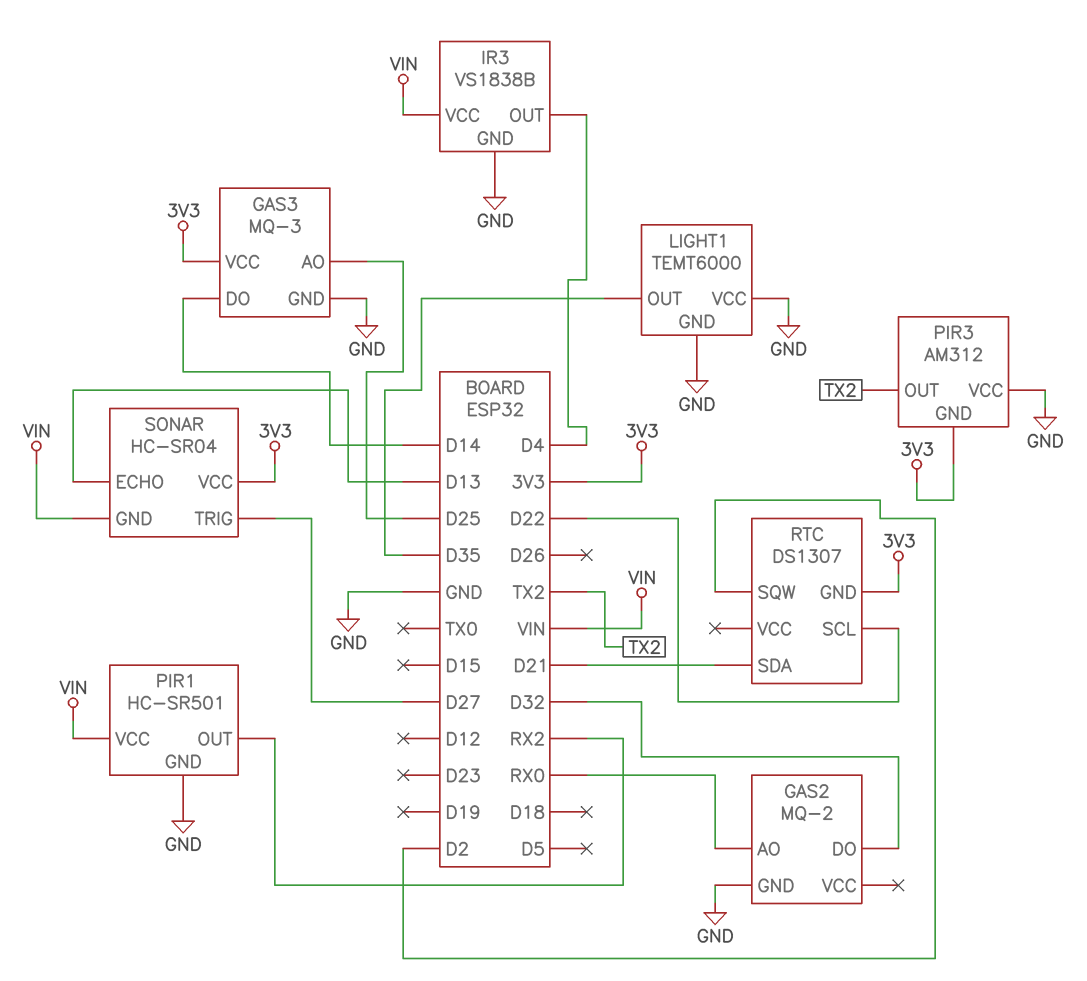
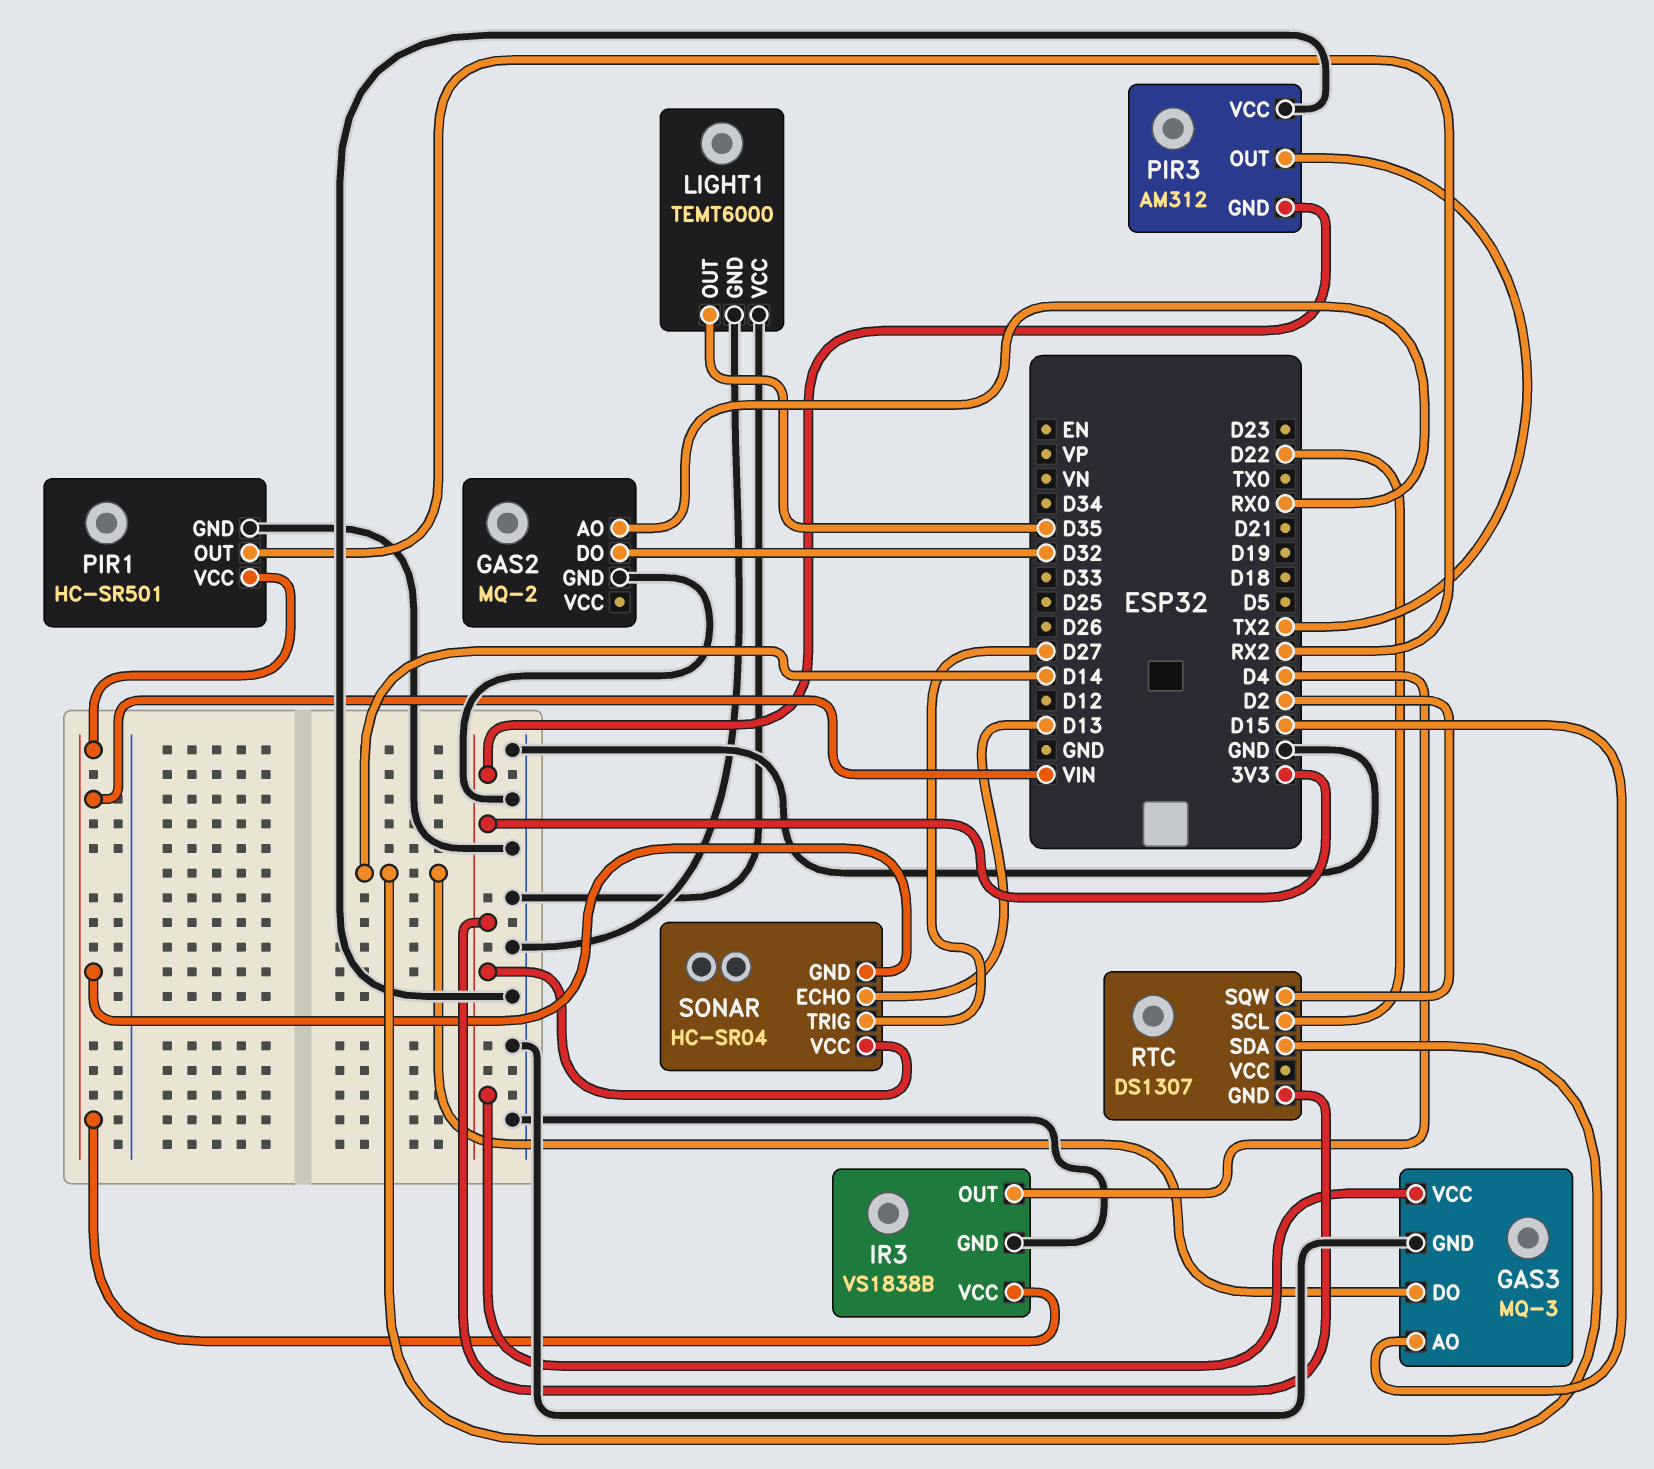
GAS3 pin AO: D25 -> D15
RTC pin SDA: D21 -> D14

